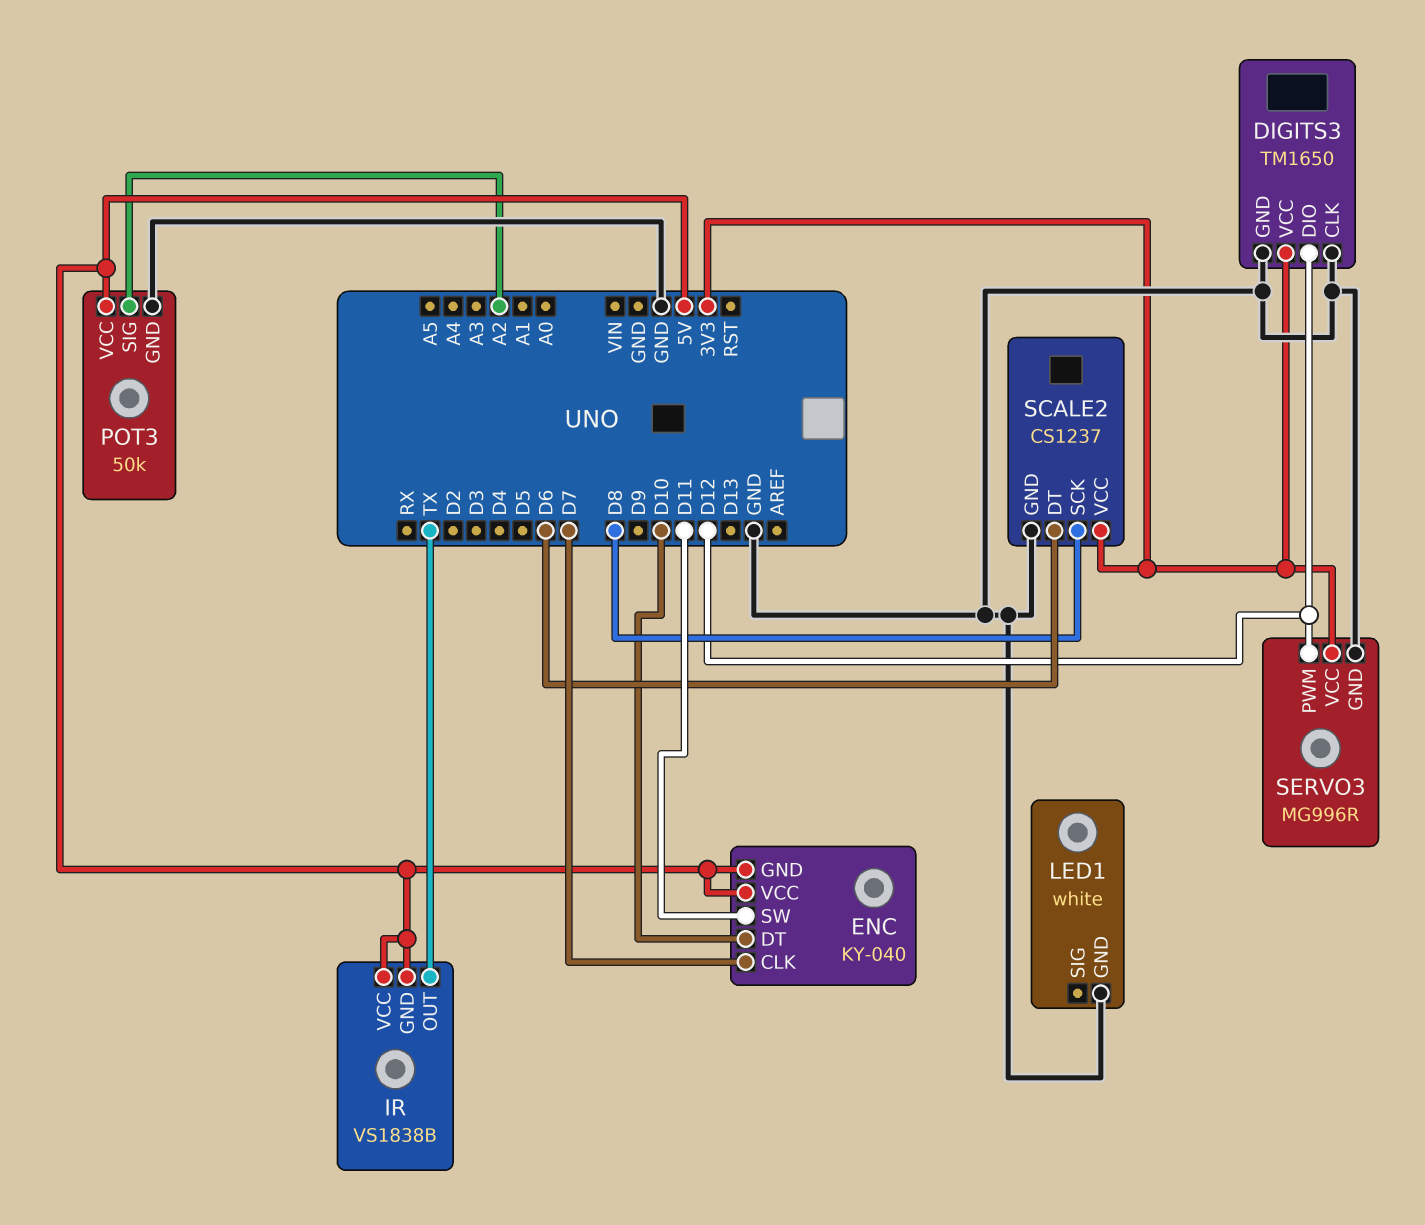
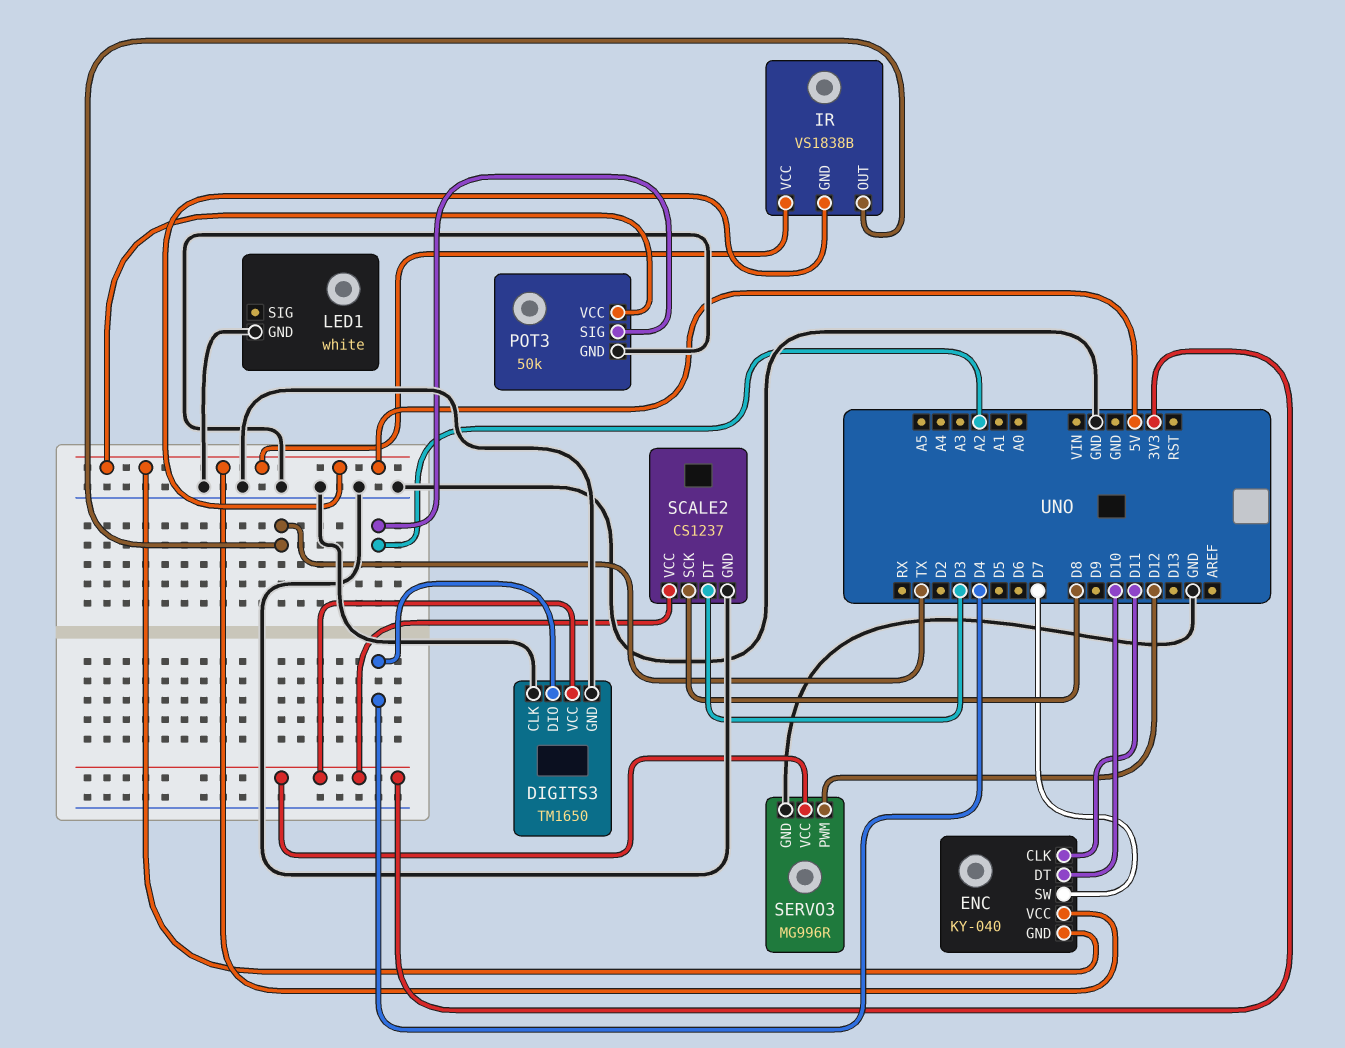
DIGITS3 pin DIO: D12 -> D4
ENC pin CLK: D7 -> D11
ENC pin SW: D11 -> D7
SCALE2 pin DT: D6 -> D3

